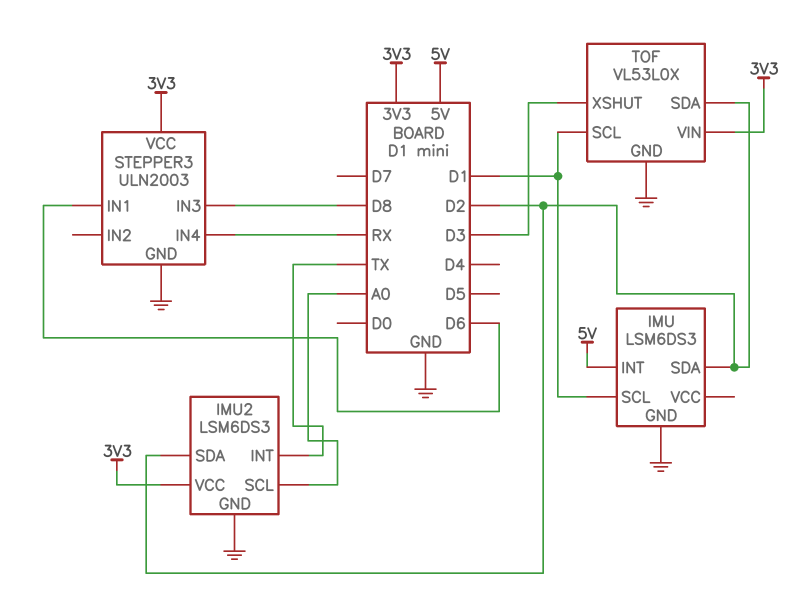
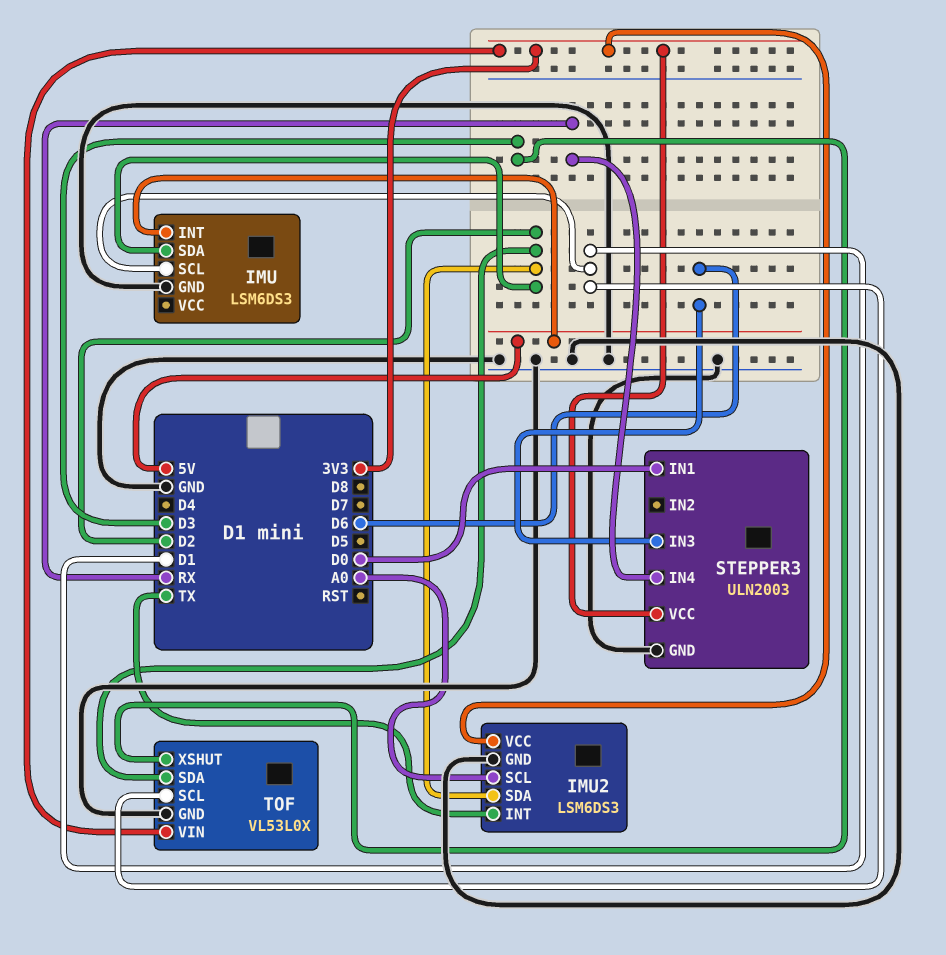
STEPPER3 pin IN1: D6 -> D0
STEPPER3 pin IN3: D8 -> D6

